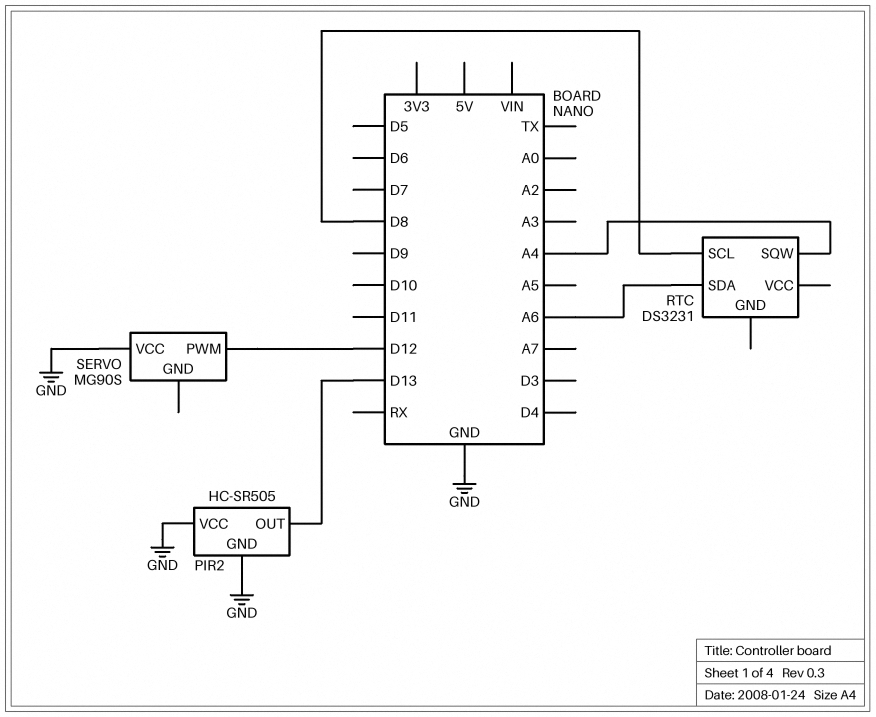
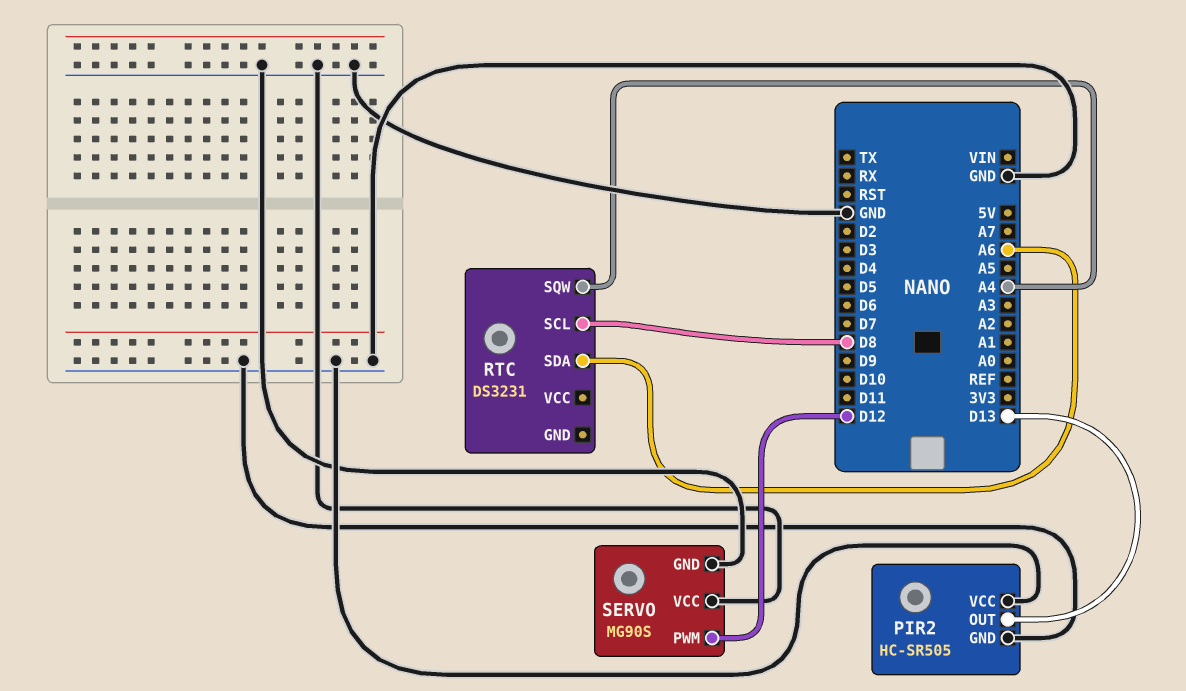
SERVO pin GND: none -> GND

